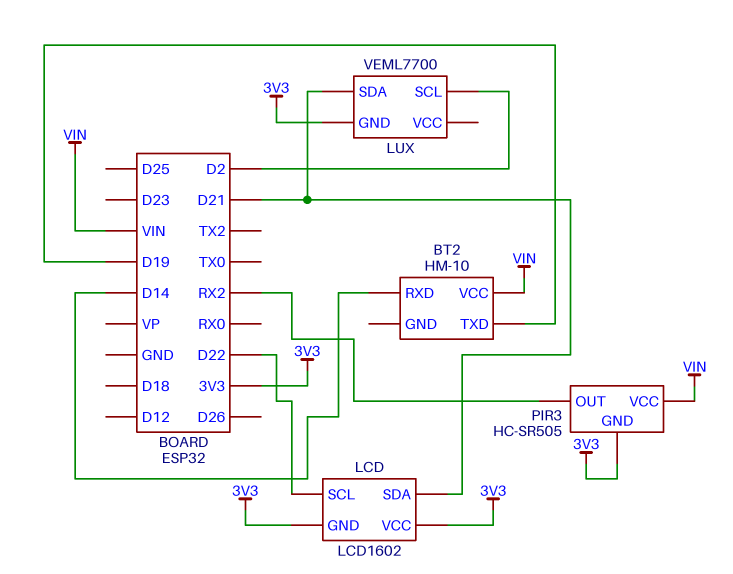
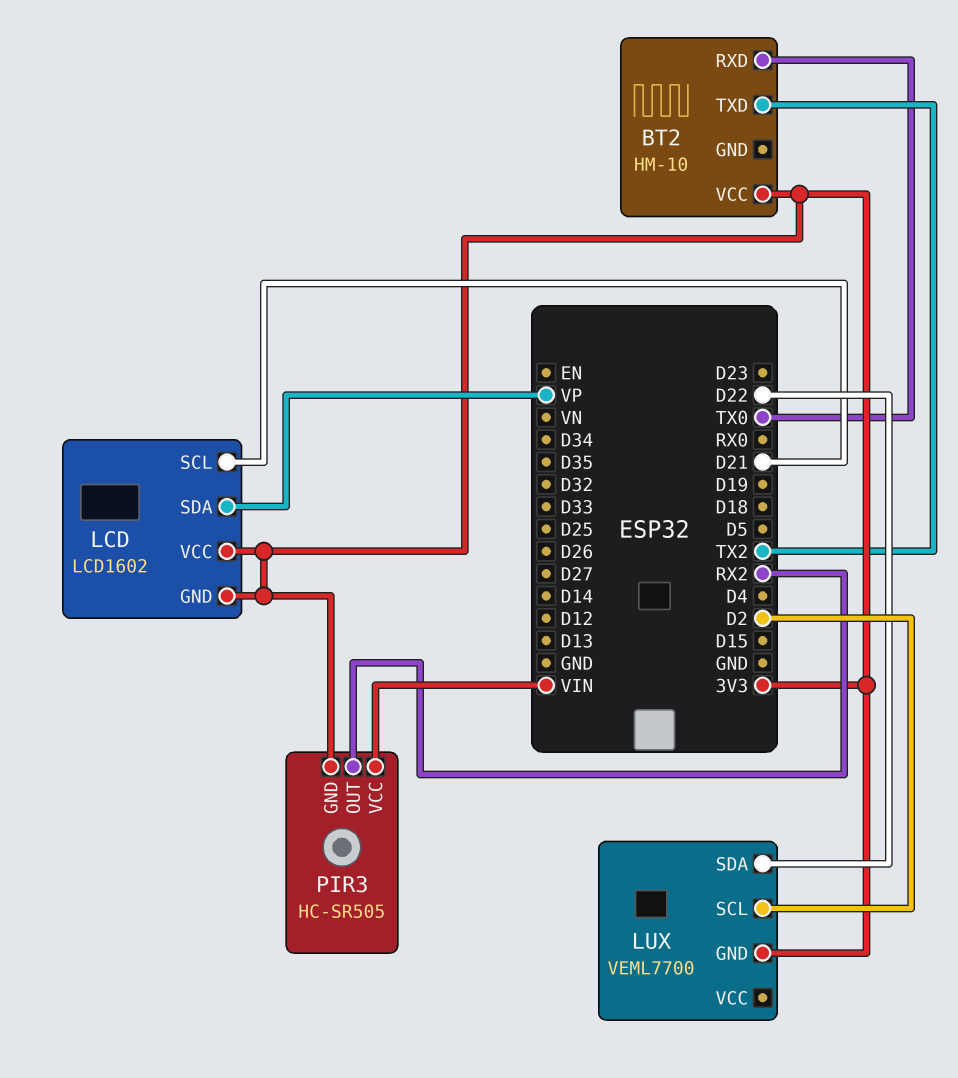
BT2 pin RXD: D14 -> TX0
BT2 pin TXD: D19 -> TX2
BT2 pin VCC: VIN -> 3V3
LCD pin SCL: D22 -> D21
LCD pin SDA: D21 -> VP
LUX pin SDA: D21 -> D22

